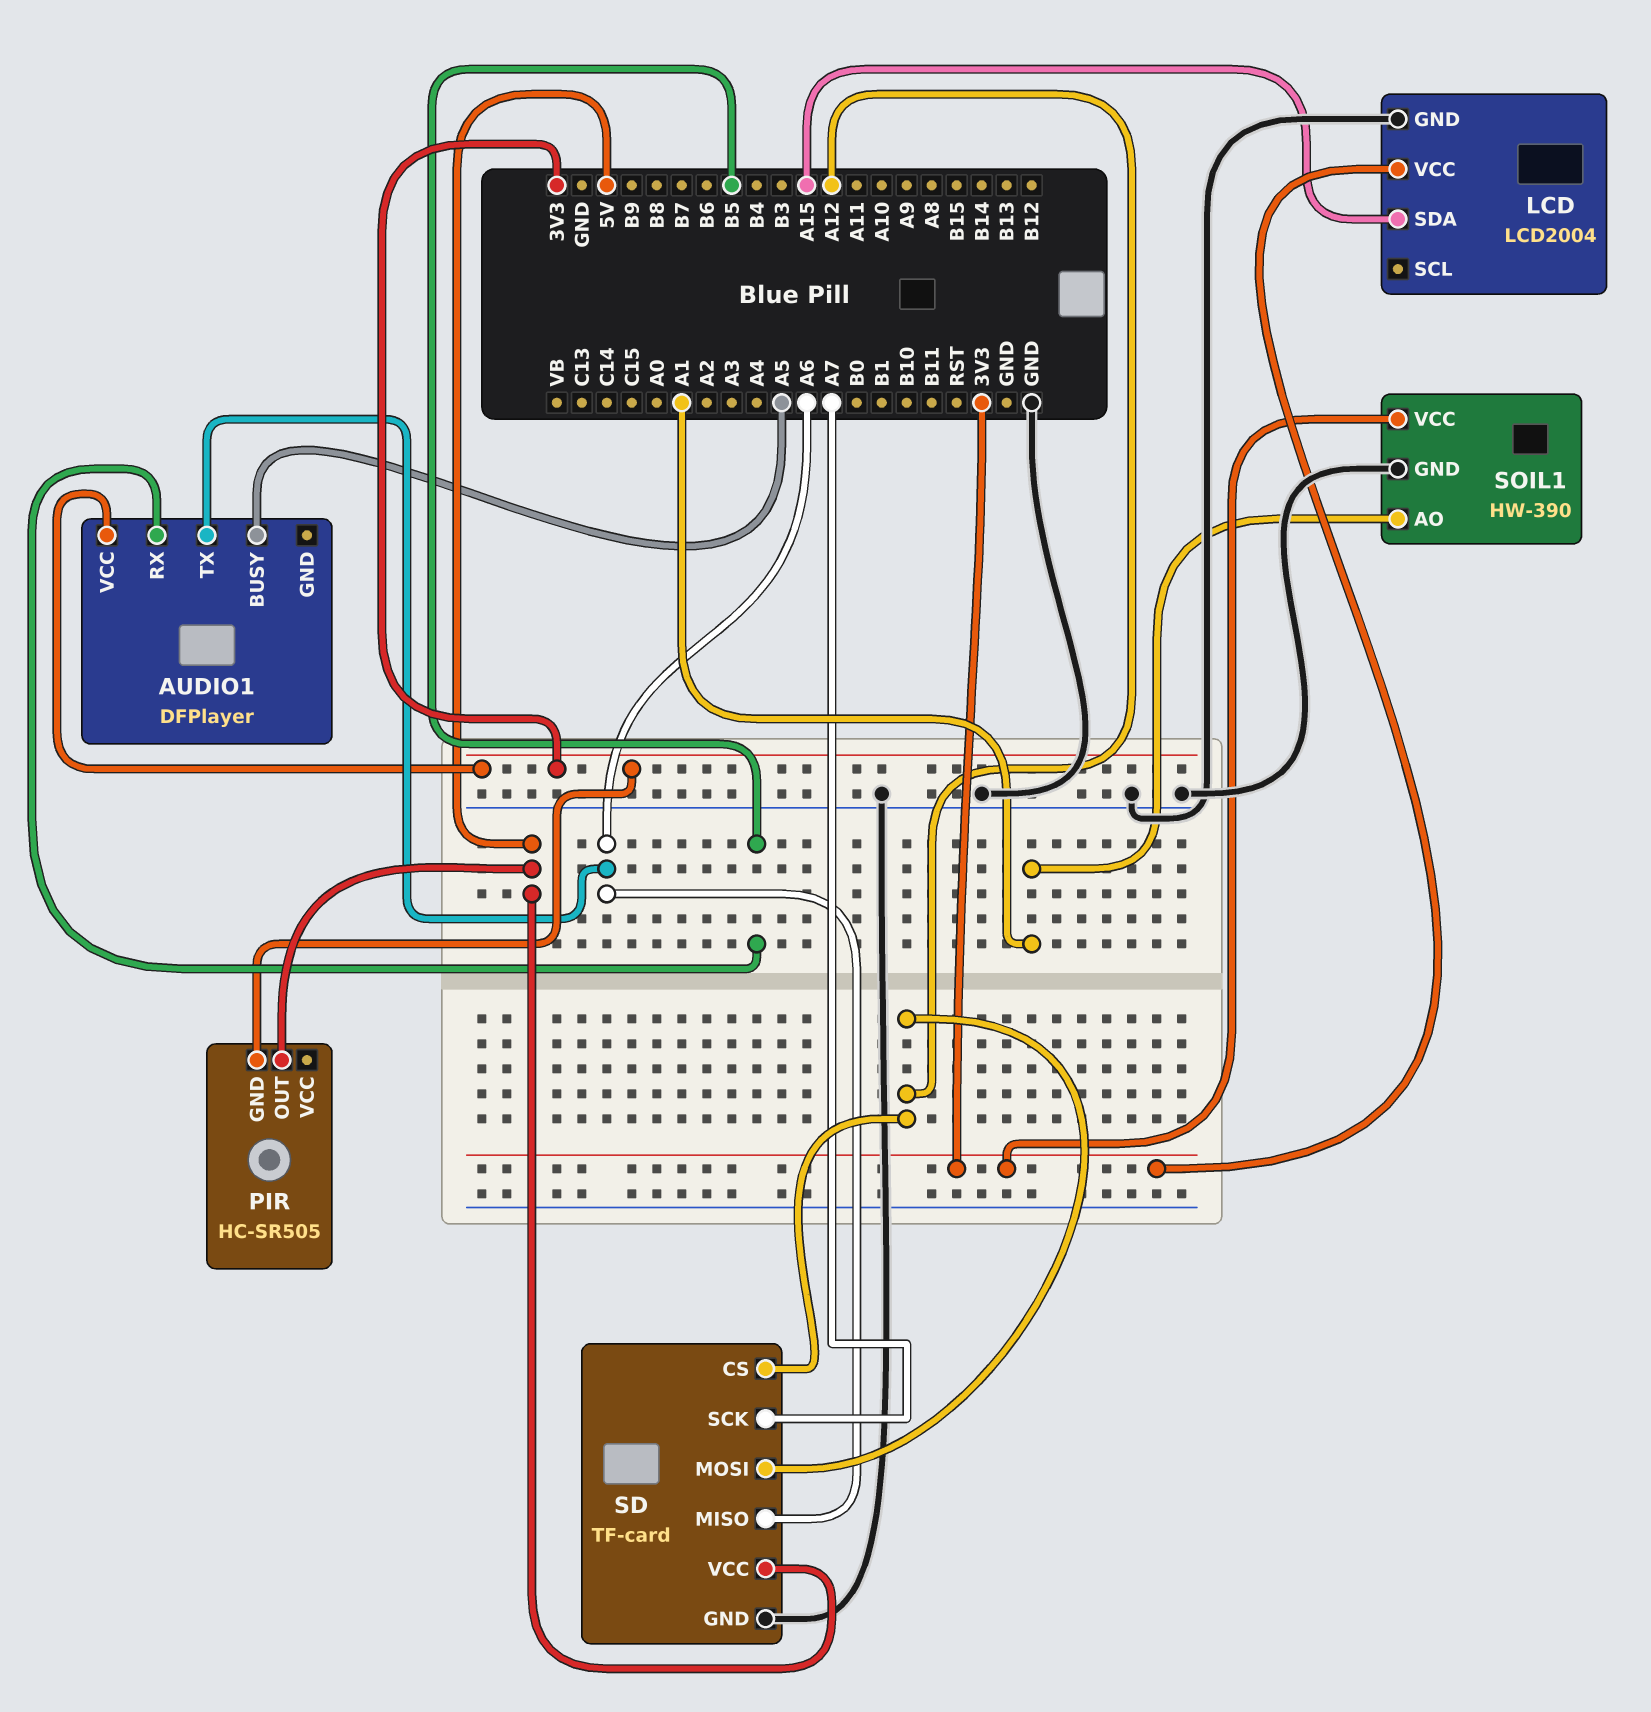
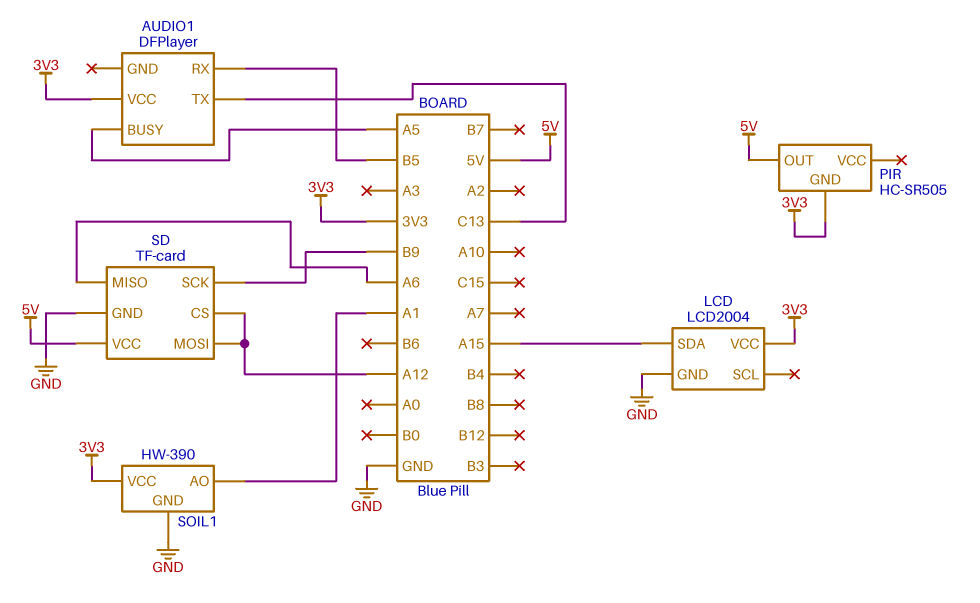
AUDIO1 pin TX: A6 -> C13
SD pin SCK: A7 -> B9

